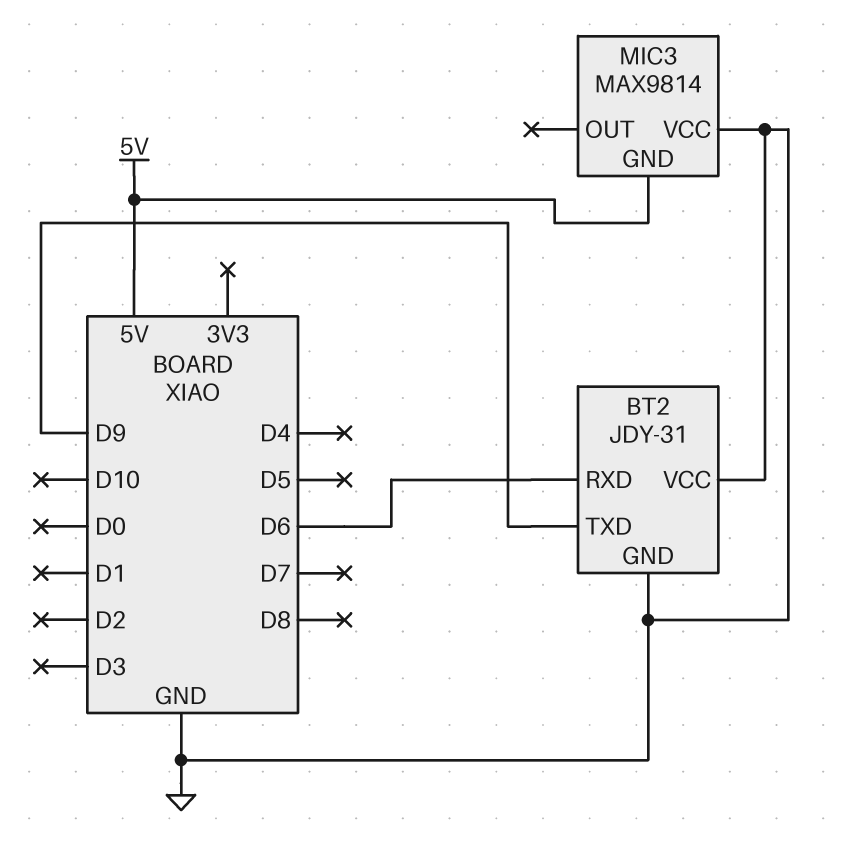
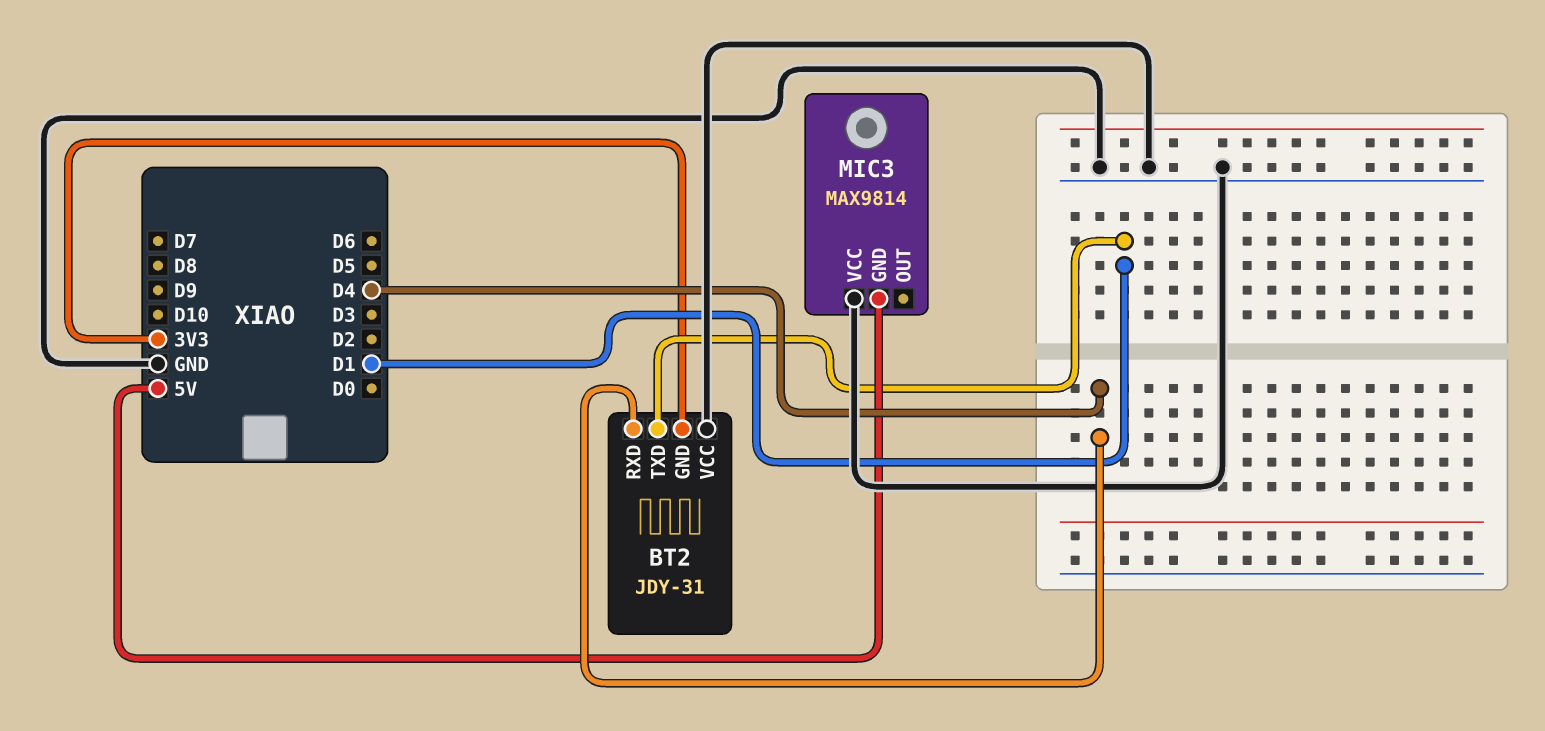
BT2 pin GND: GND -> 3V3
BT2 pin RXD: D6 -> D4
BT2 pin TXD: D9 -> D1

